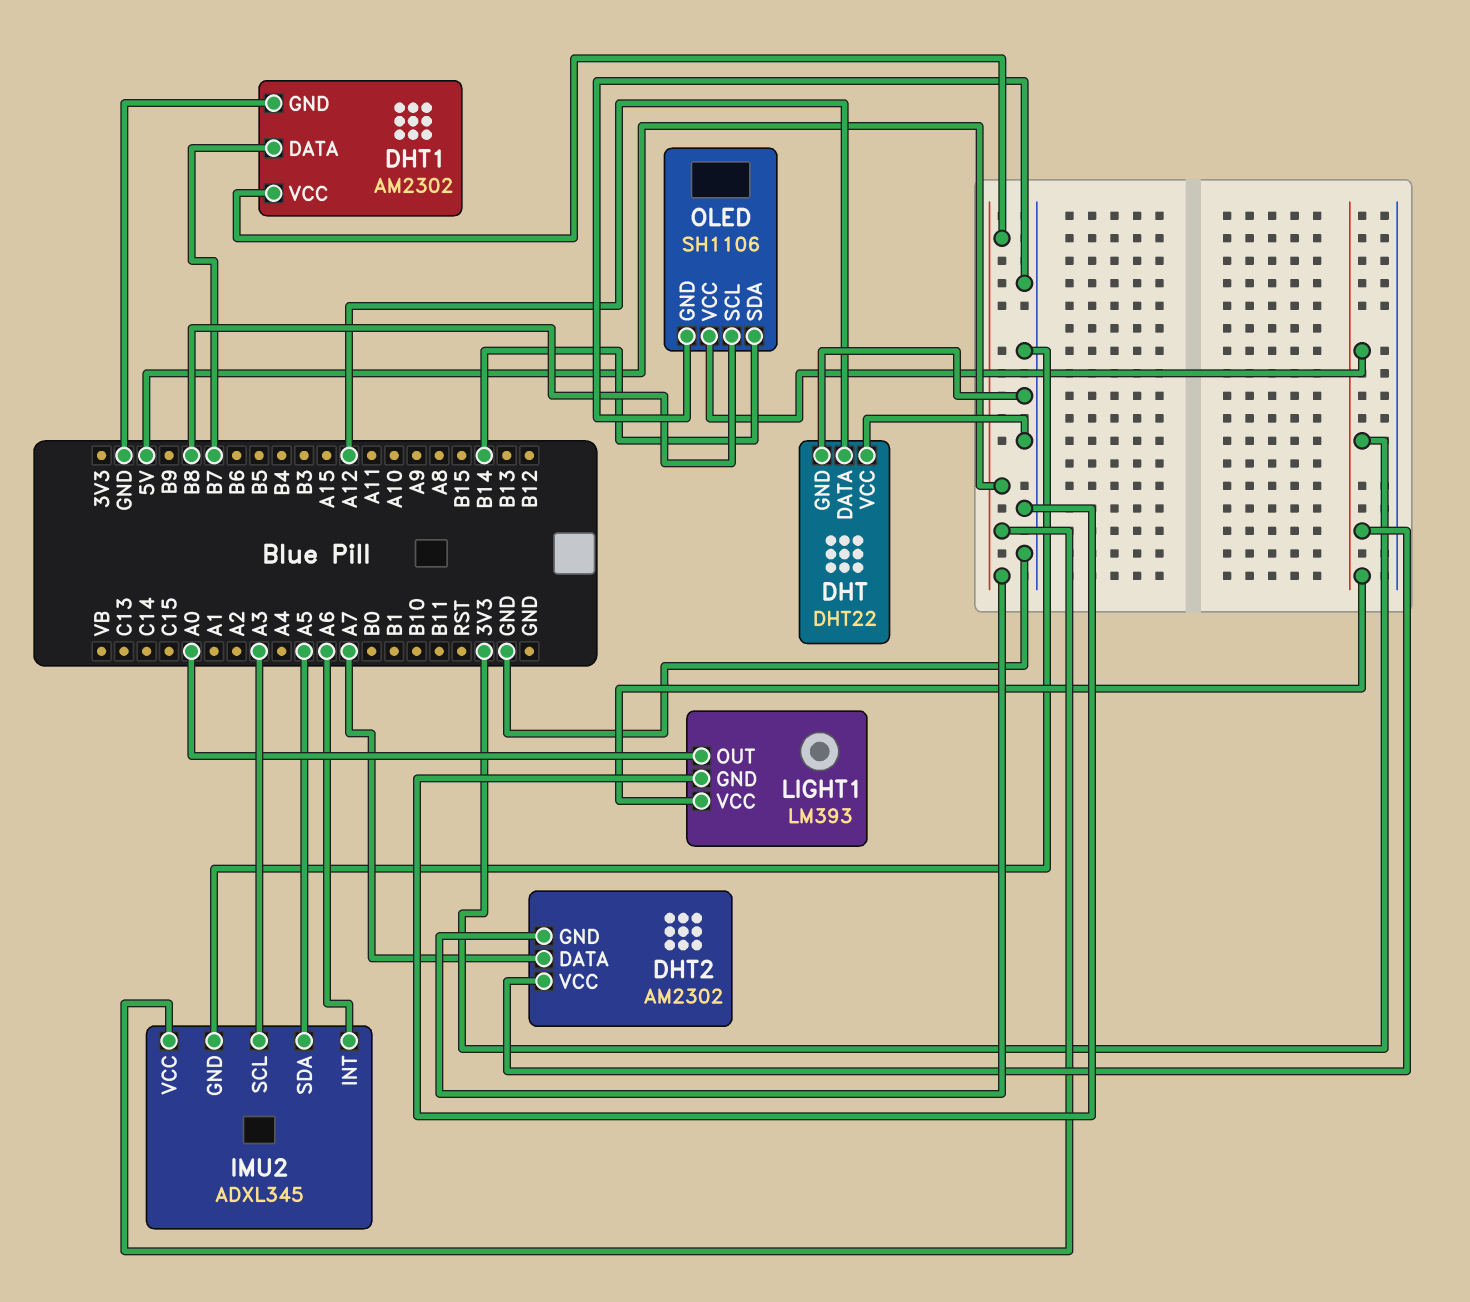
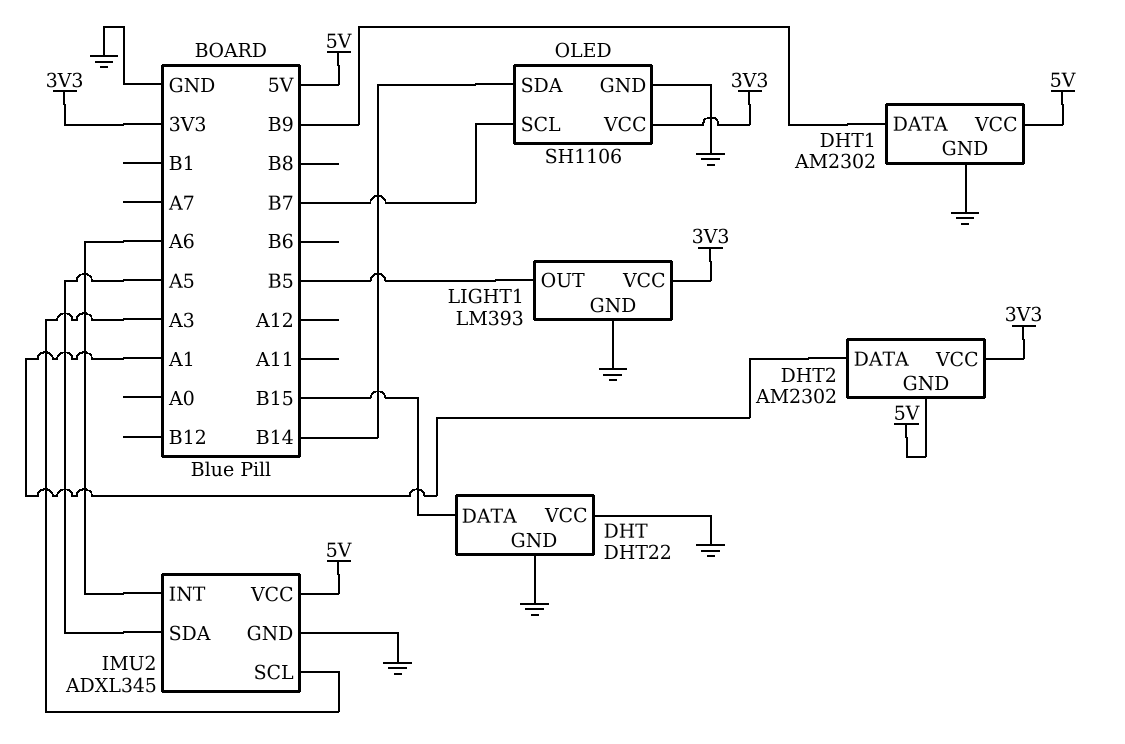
DHT pin DATA: A12 -> B15
DHT1 pin DATA: B7 -> B9
DHT2 pin DATA: A7 -> A1
LIGHT1 pin OUT: A0 -> B5
OLED pin SCL: B8 -> B7

